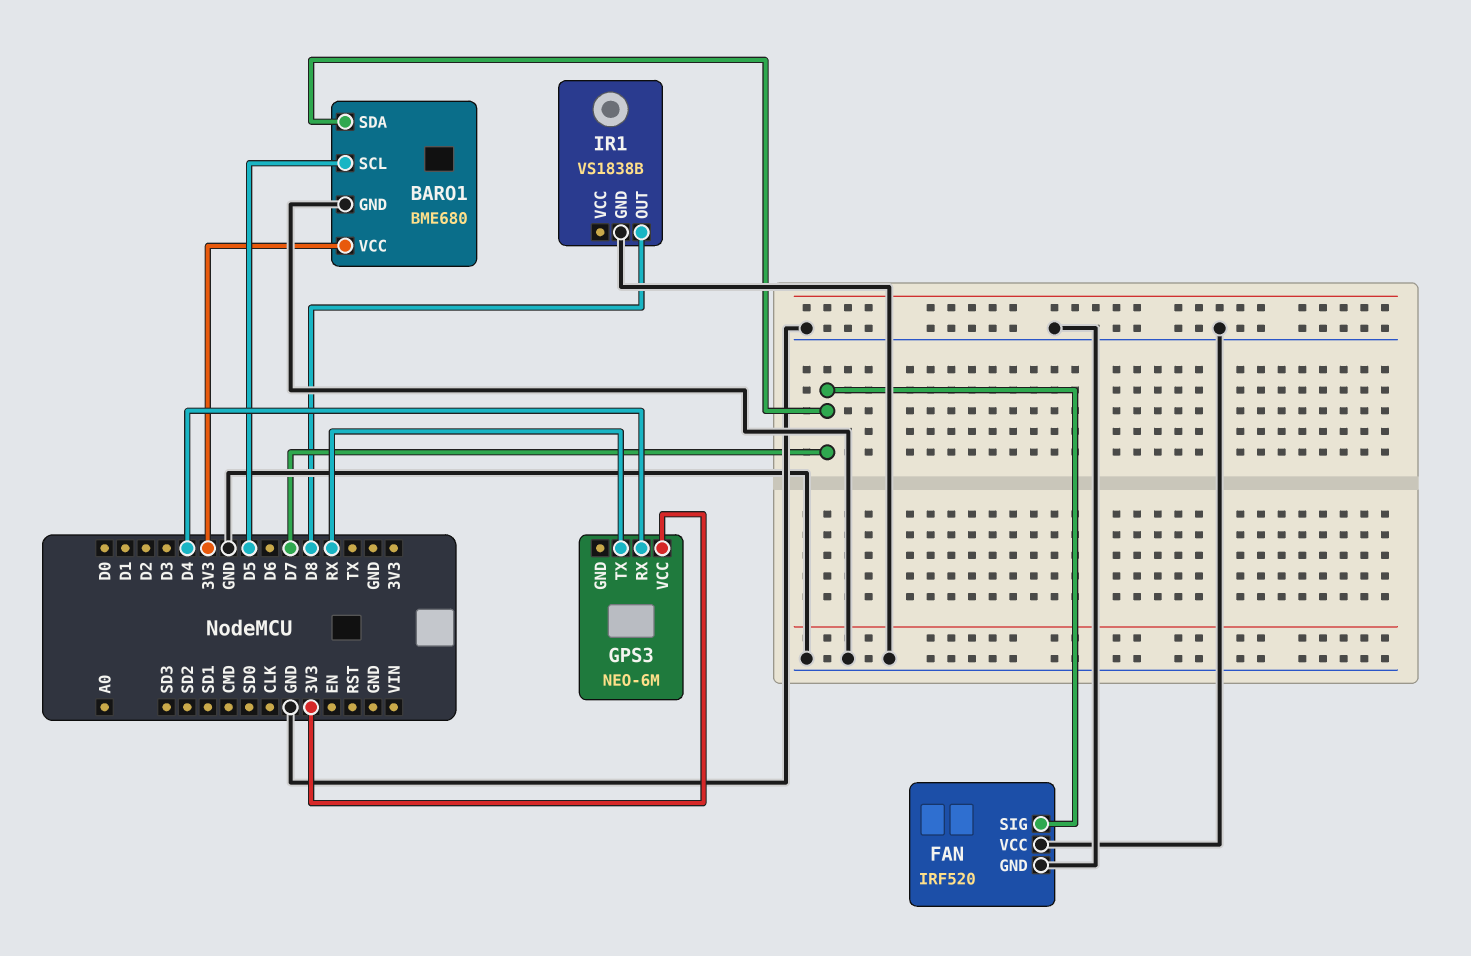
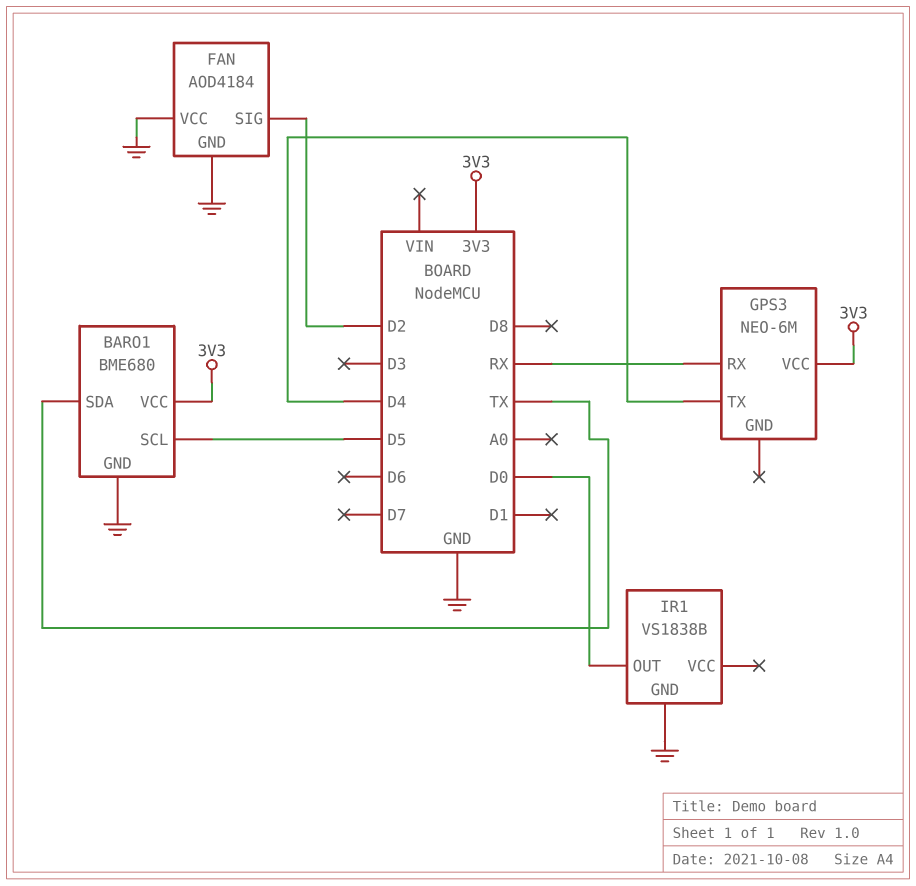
BARO1 pin SDA: D7 -> TX
FAN: IRF520 -> AOD4184
FAN pin SIG: D7 -> D2
GPS3 pin RX: D4 -> RX
GPS3 pin TX: RX -> D4
IR1 pin OUT: D8 -> D0

